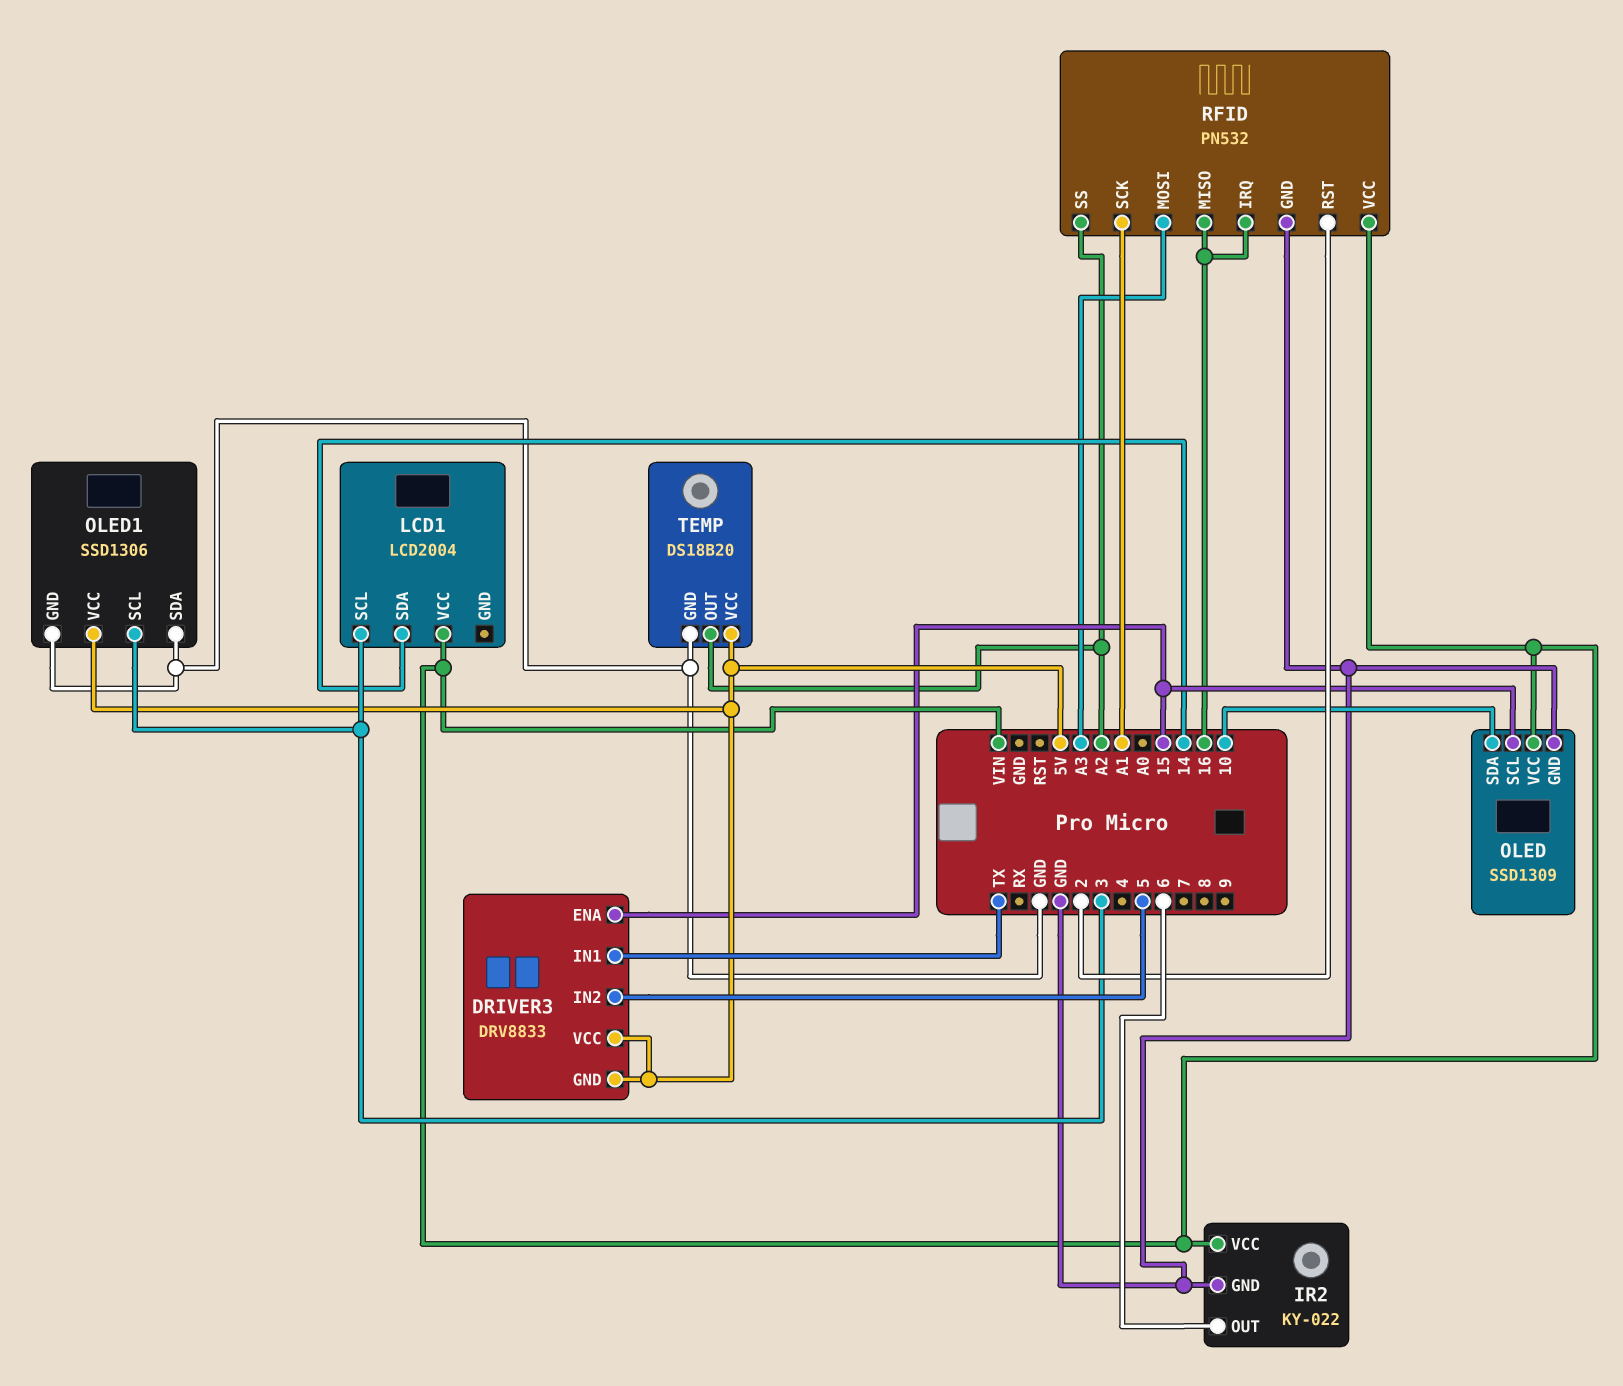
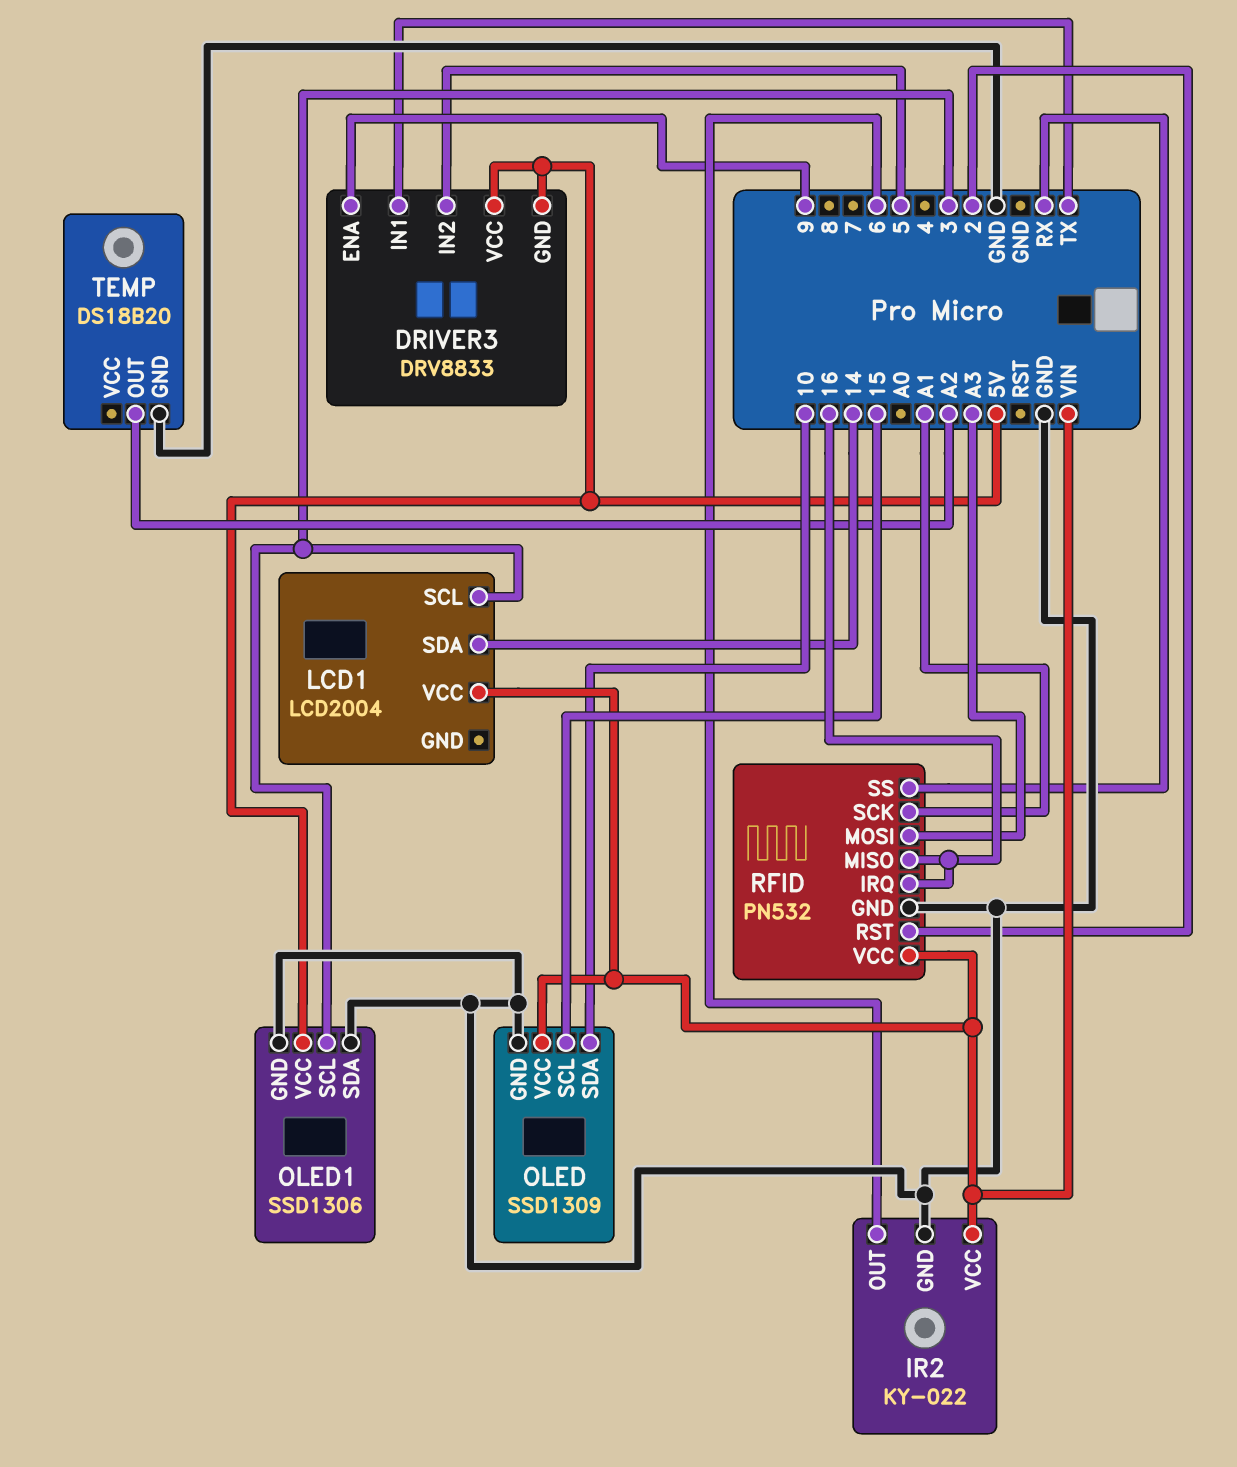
DRIVER3 pin ENA: 15 -> 9
RFID pin SS: A2 -> RX
TEMP pin VCC: 5V -> none

